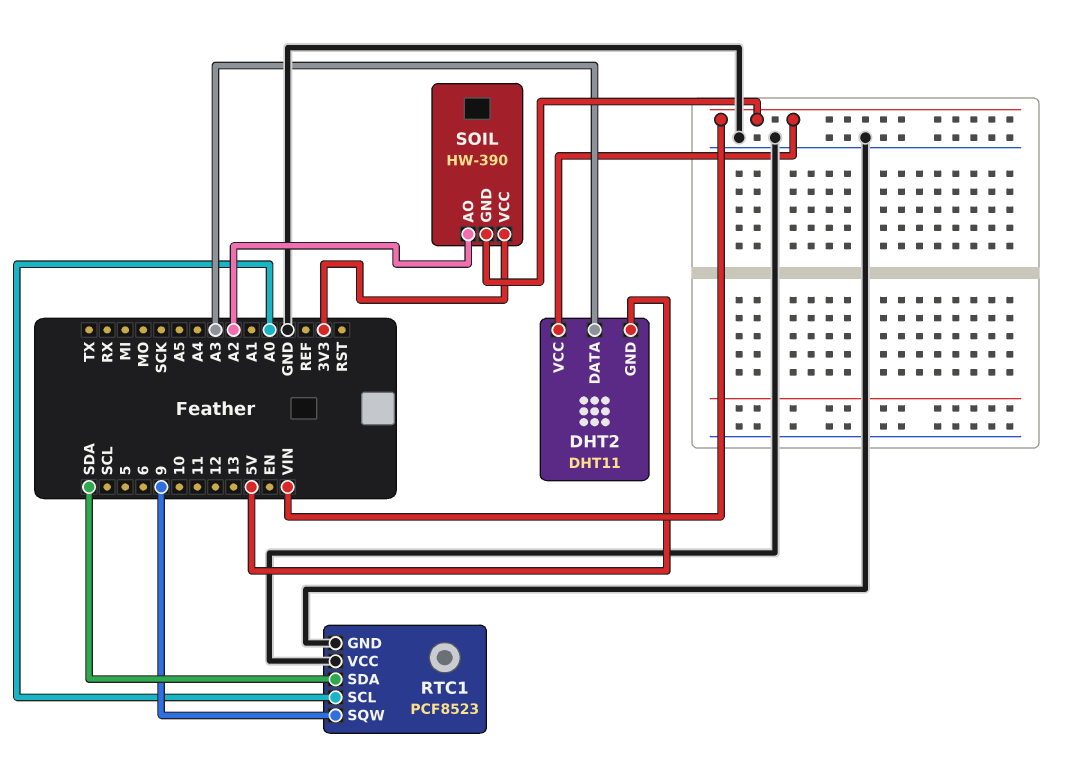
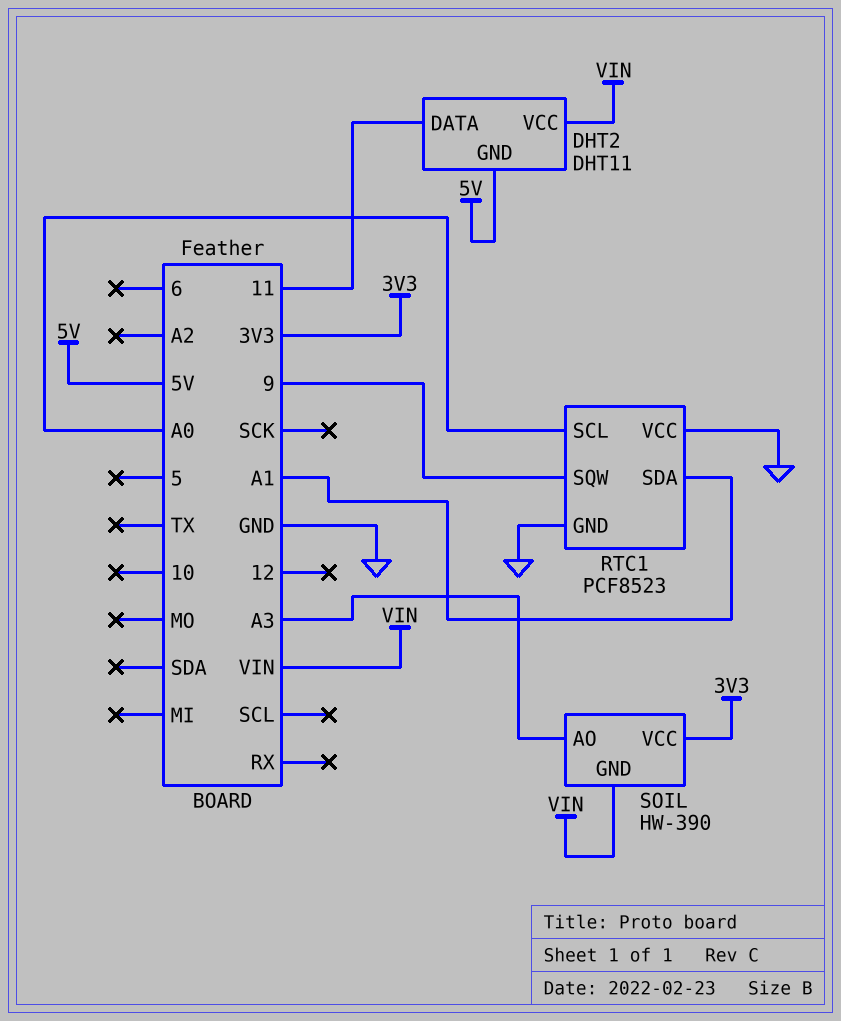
DHT2 pin DATA: A3 -> 11
RTC1 pin SDA: SDA -> A1
SOIL pin AO: A2 -> A3

